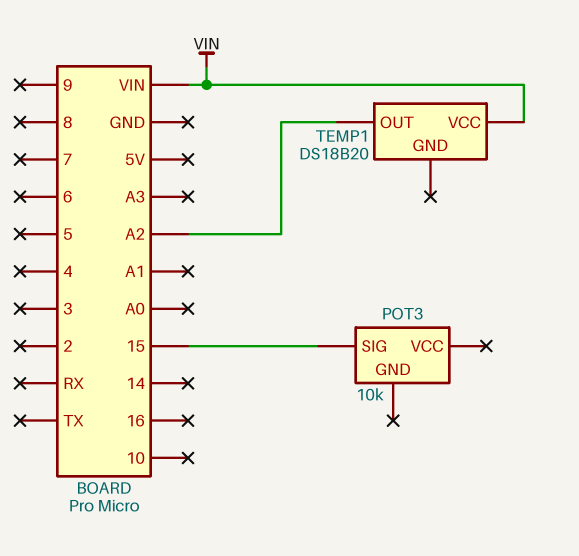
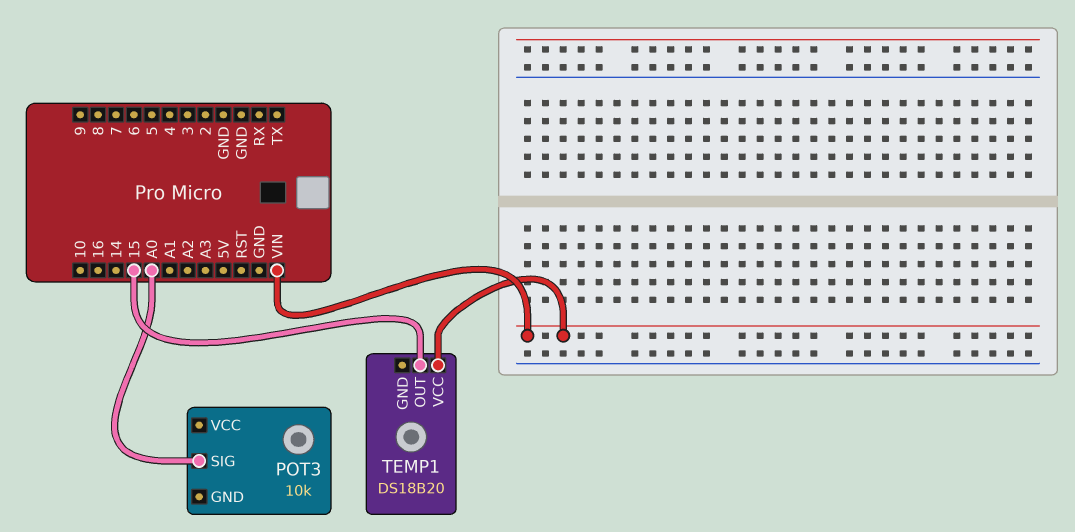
POT3 pin SIG: 15 -> A0
TEMP1 pin OUT: A2 -> 15

